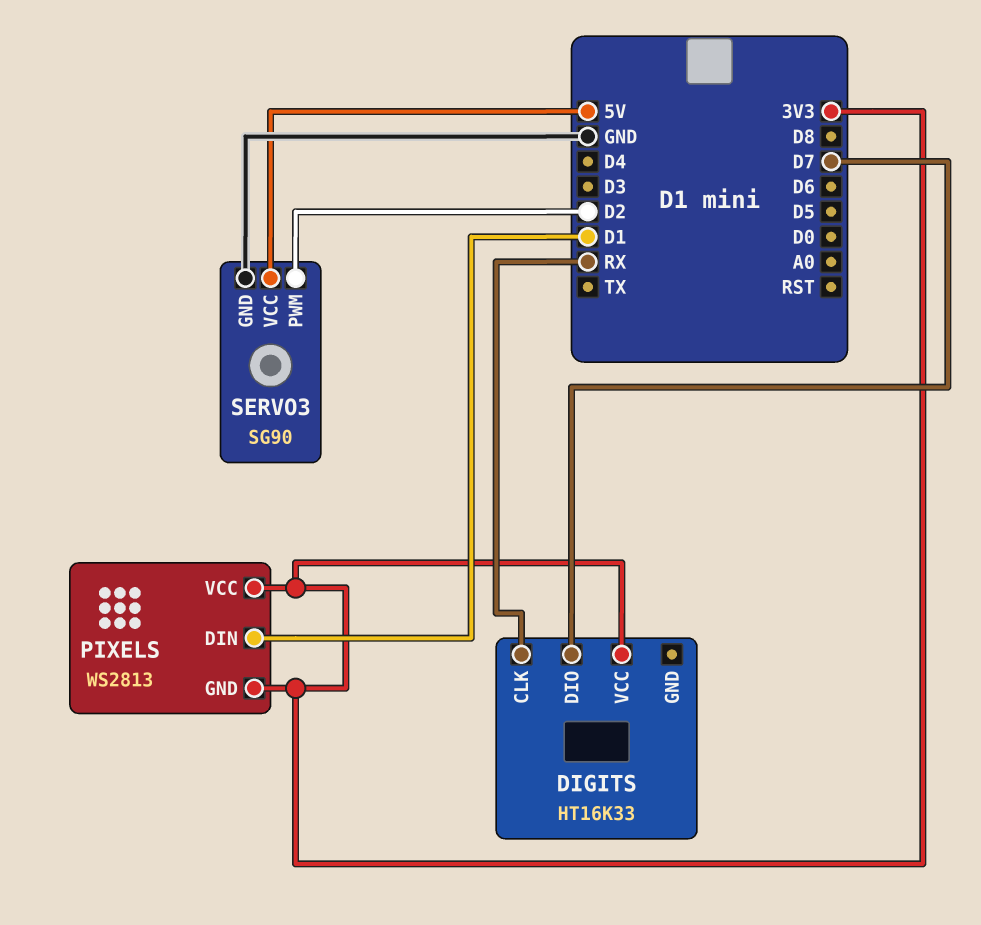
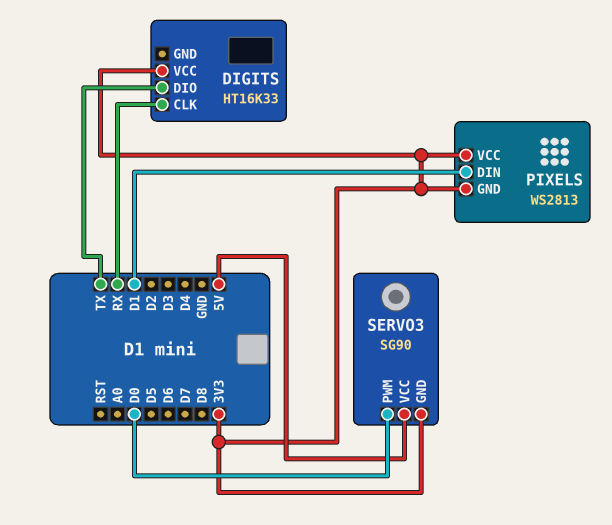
DIGITS pin DIO: D7 -> TX
SERVO3 pin GND: GND -> 3V3
SERVO3 pin PWM: D2 -> D0

